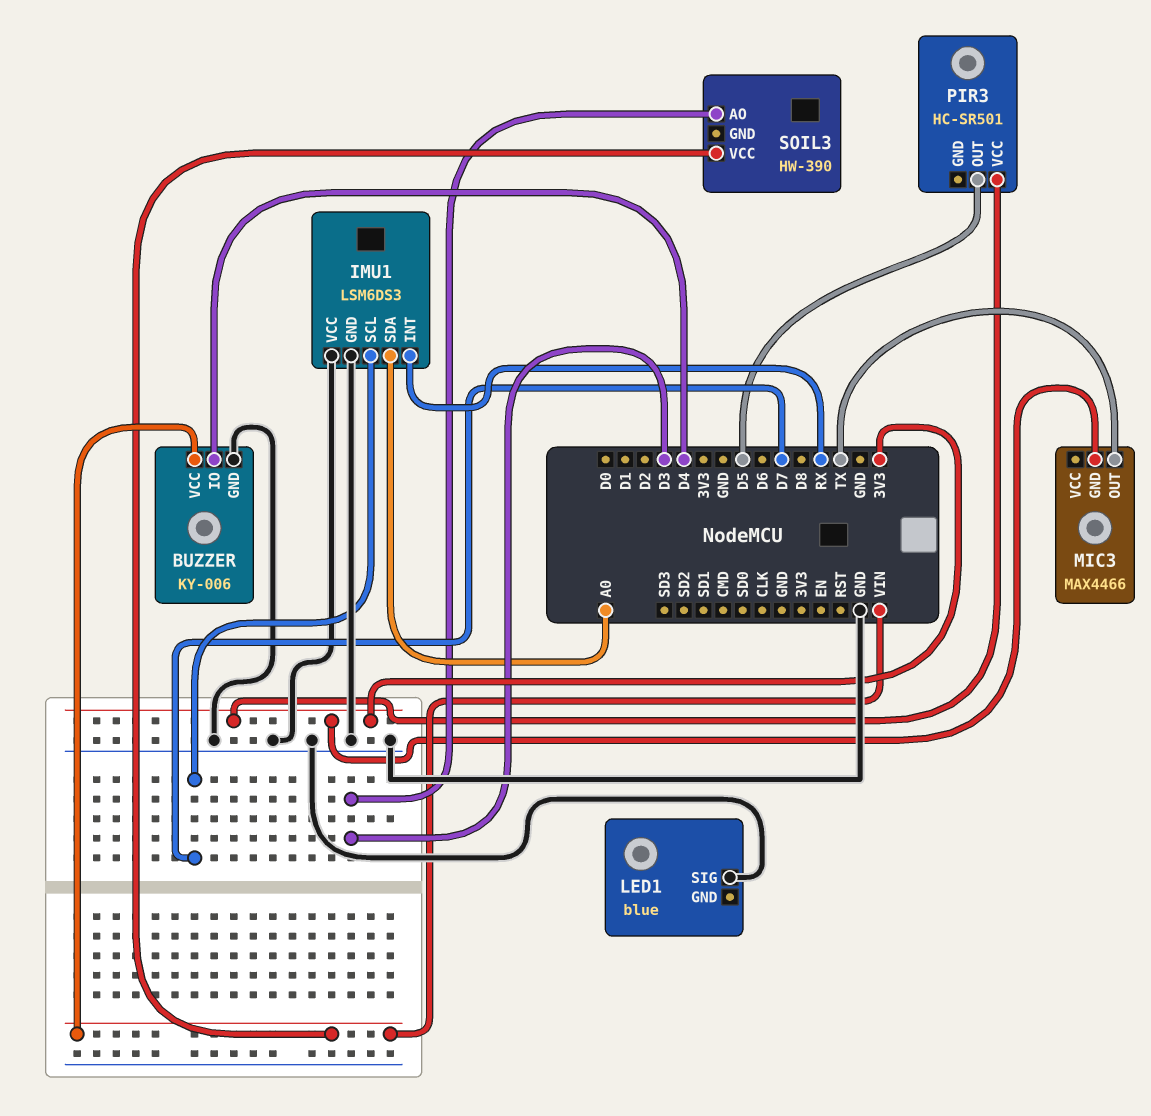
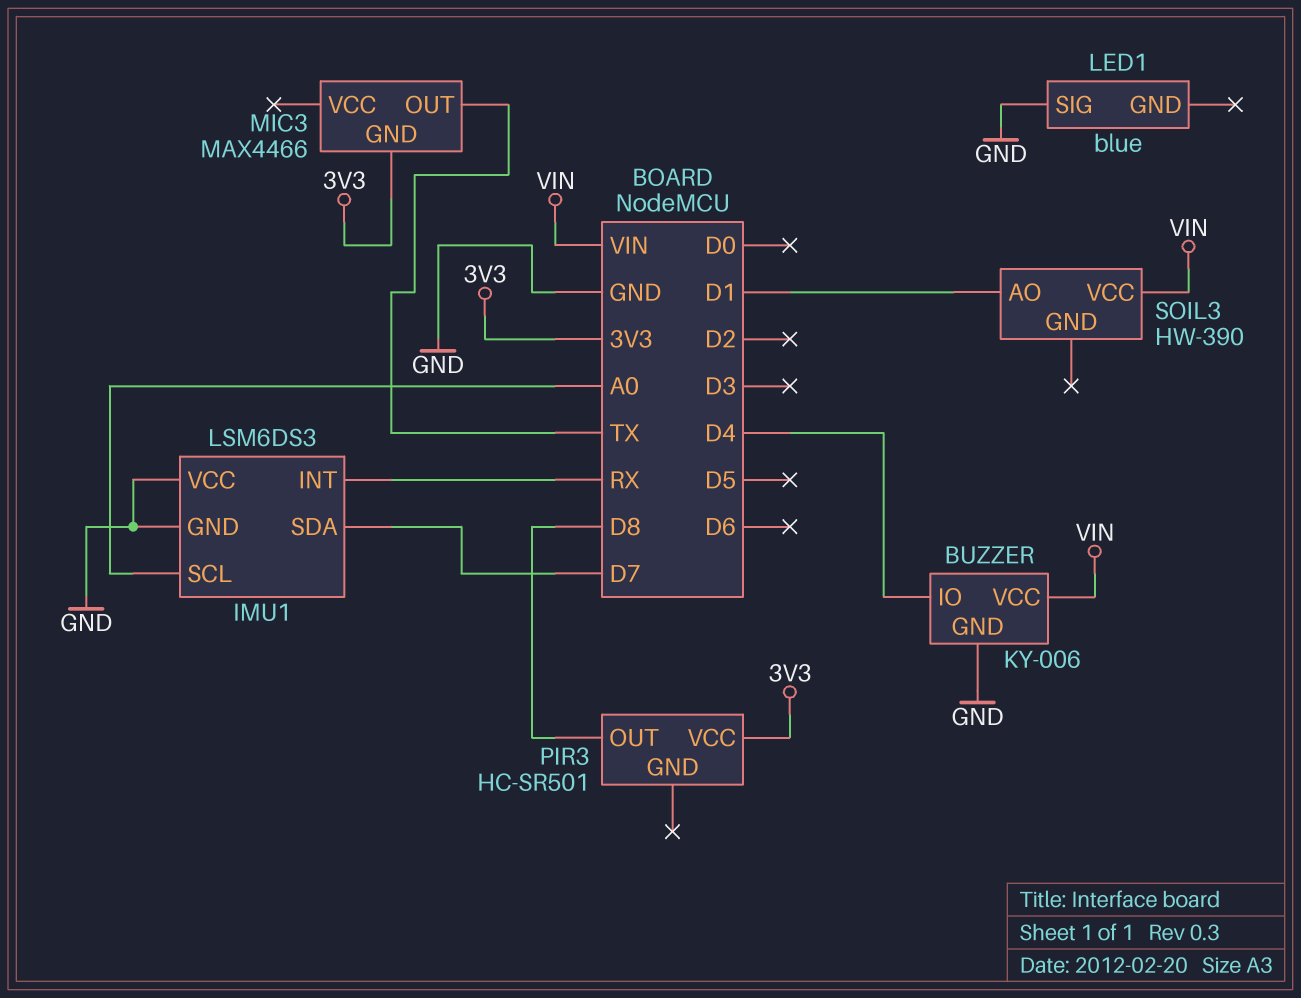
IMU1 pin SCL: D7 -> A0
IMU1 pin SDA: A0 -> D7
PIR3 pin OUT: D5 -> D8
SOIL3 pin AO: D3 -> D1

